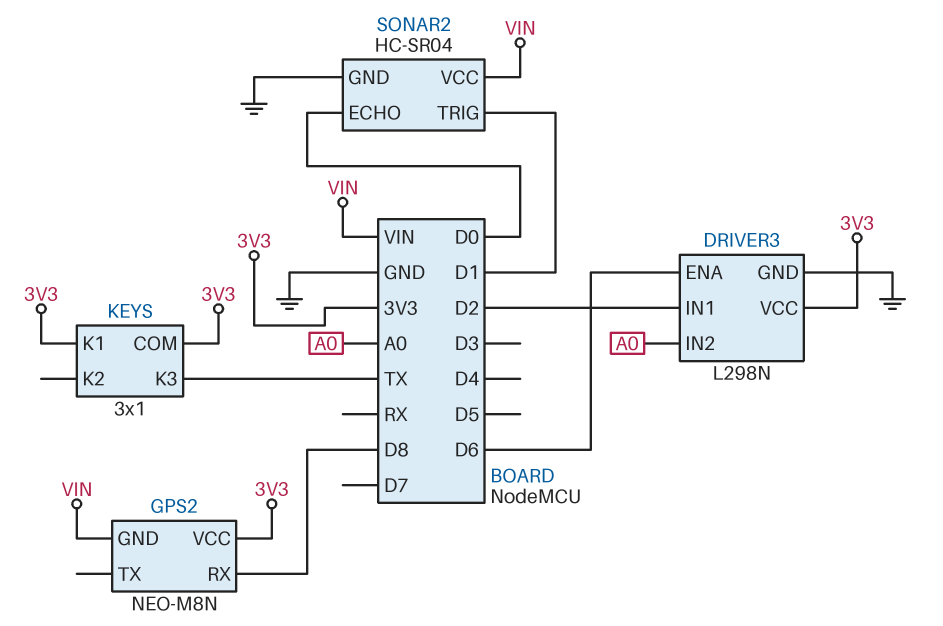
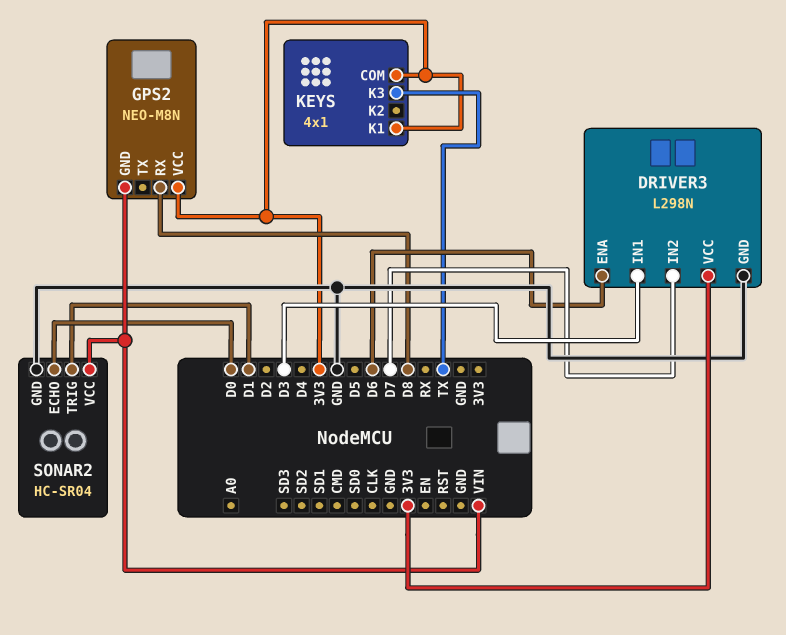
DRIVER3 pin IN1: D2 -> D3
DRIVER3 pin IN2: A0 -> D7
KEYS: 3x1 -> 4x1

